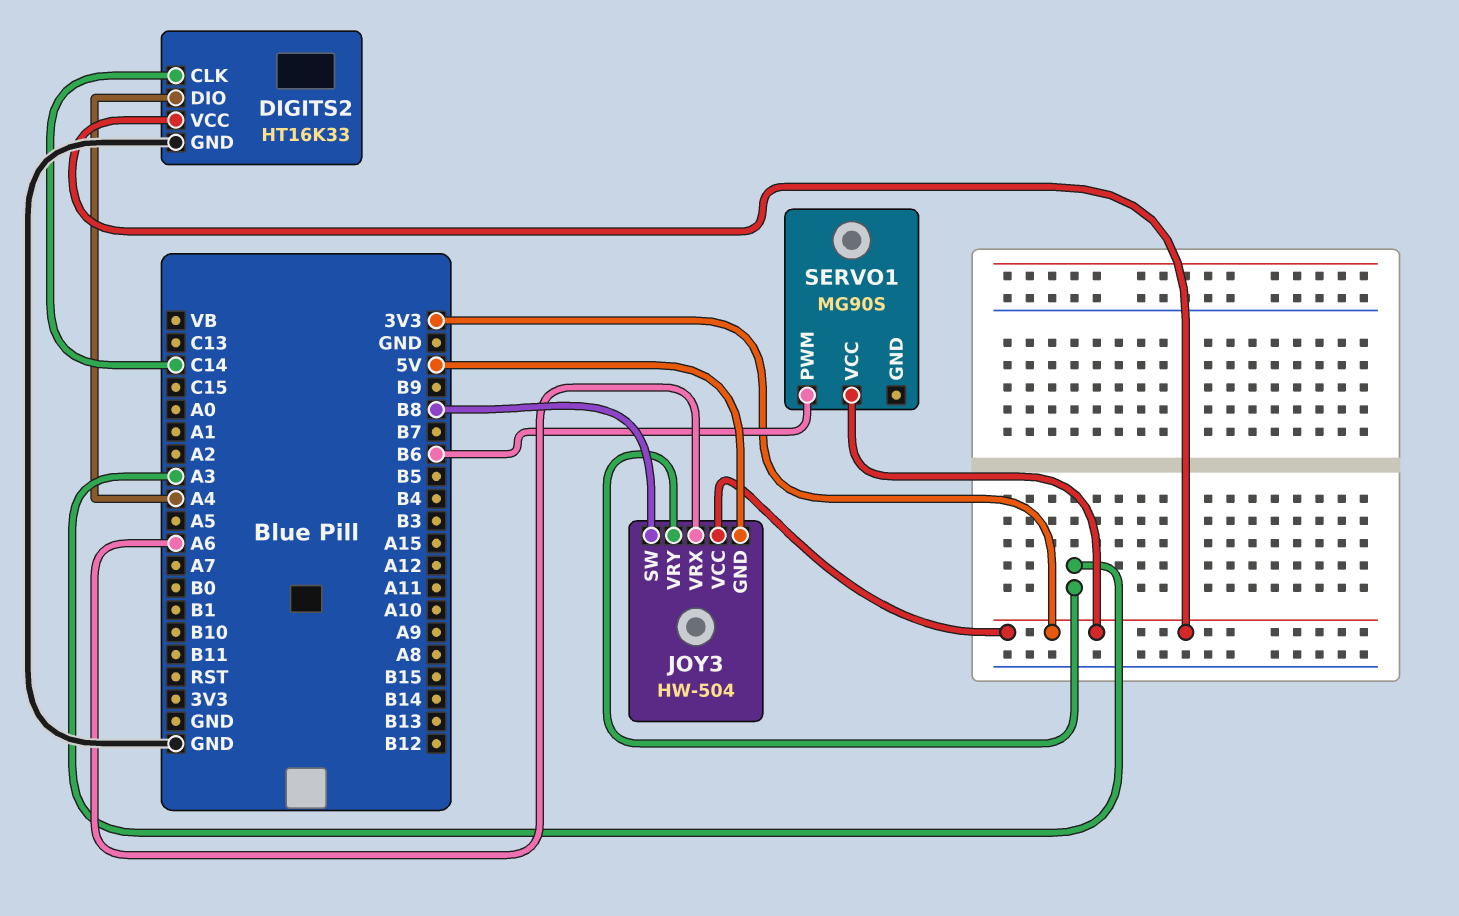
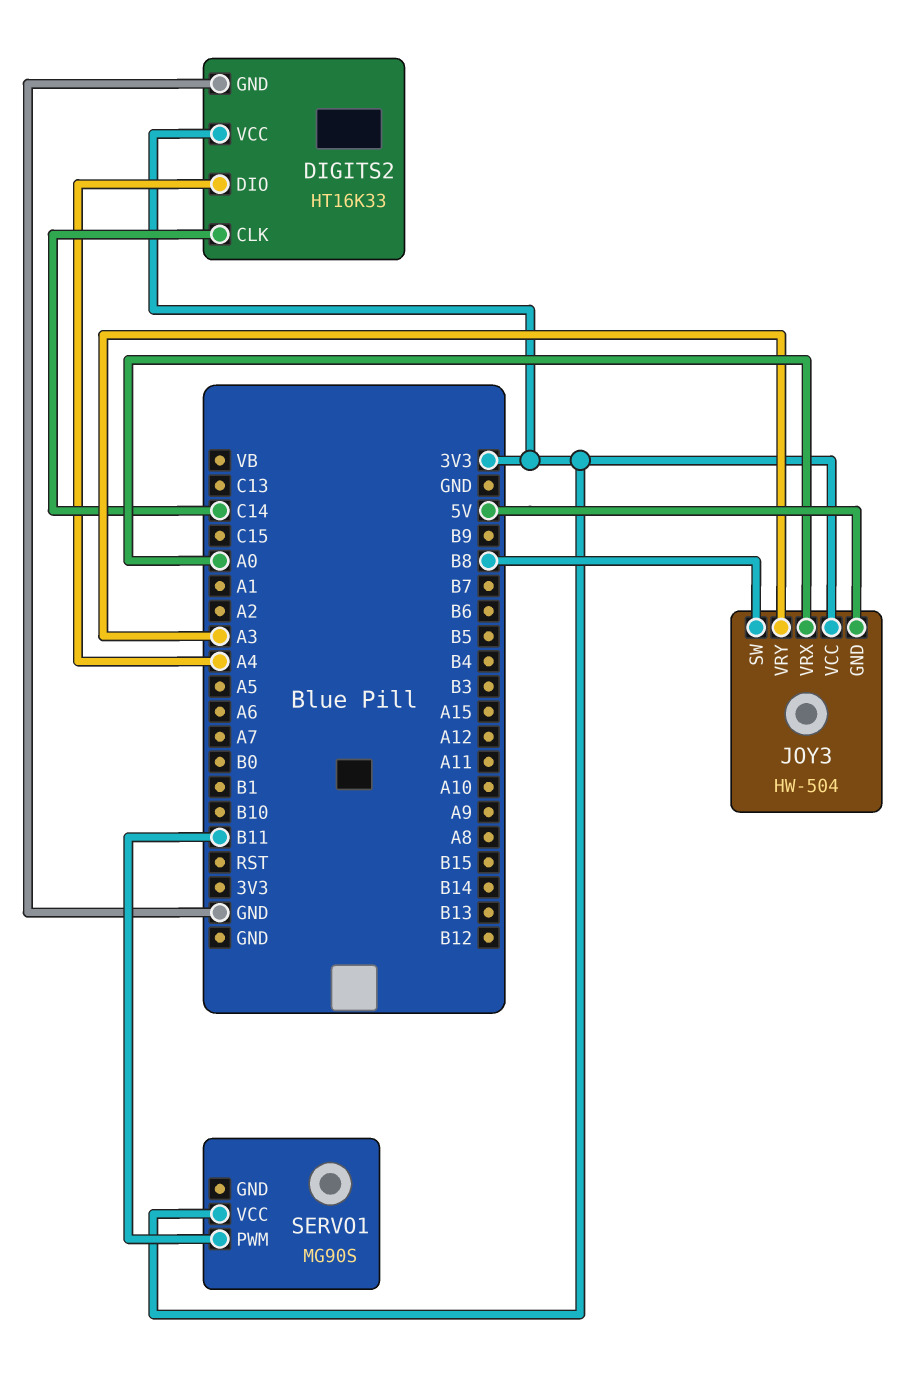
JOY3 pin VRX: A6 -> A0
SERVO1 pin PWM: B6 -> B11

